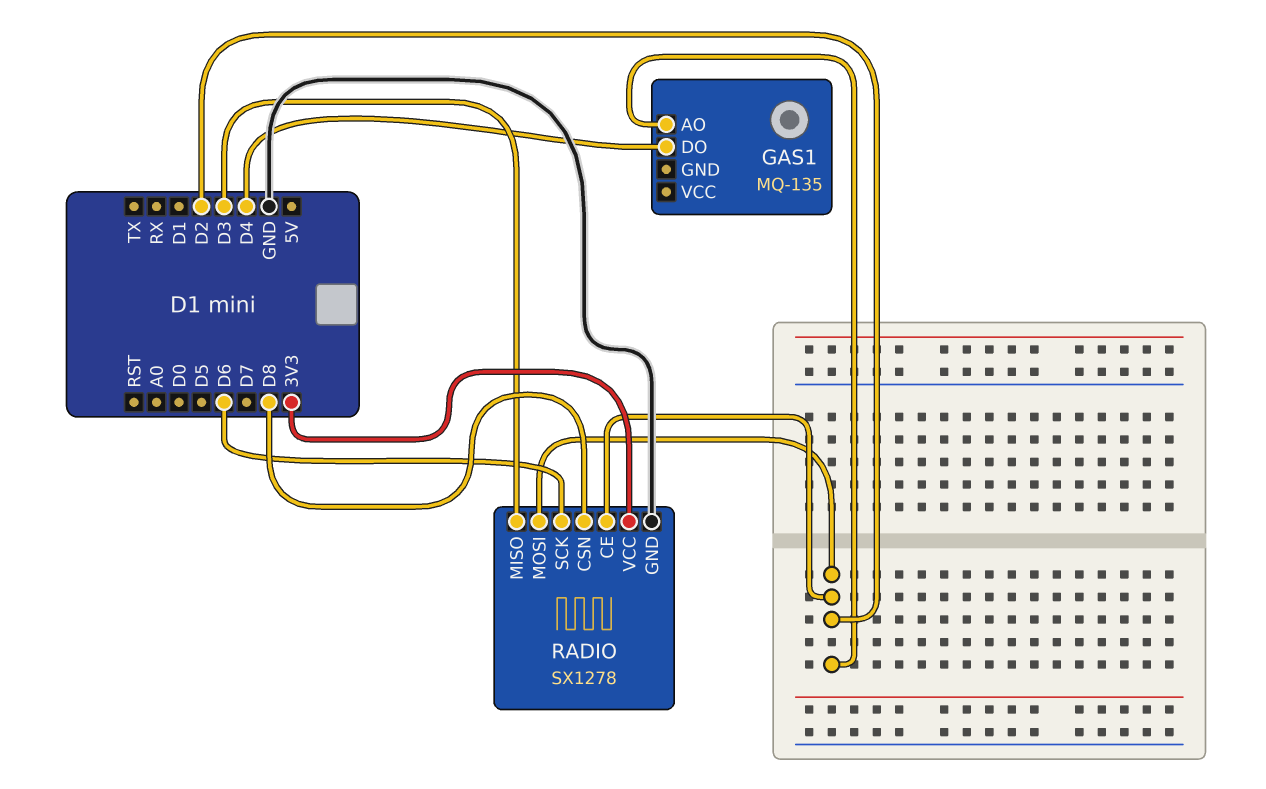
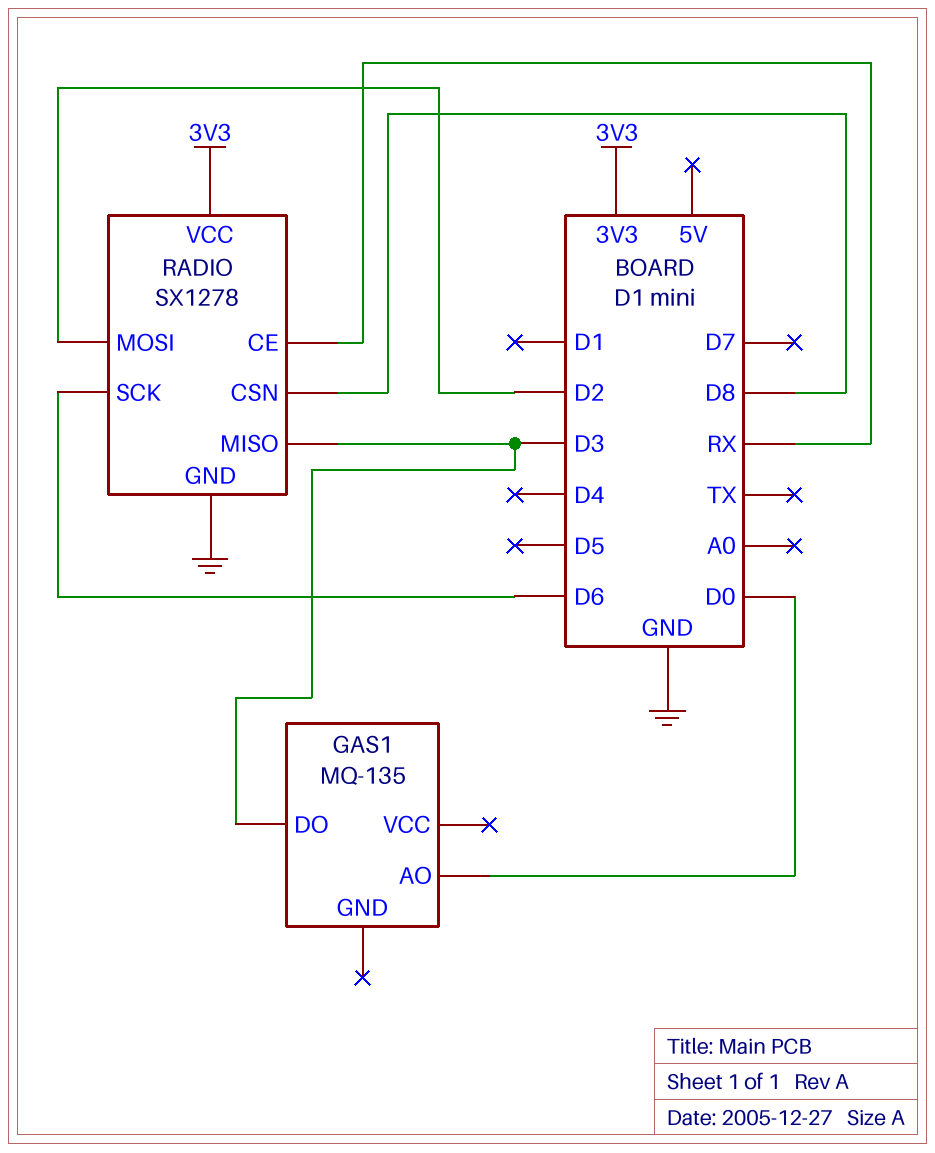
GAS1 pin AO: D2 -> D0
GAS1 pin DO: D4 -> D3
RADIO pin CE: D2 -> RX

